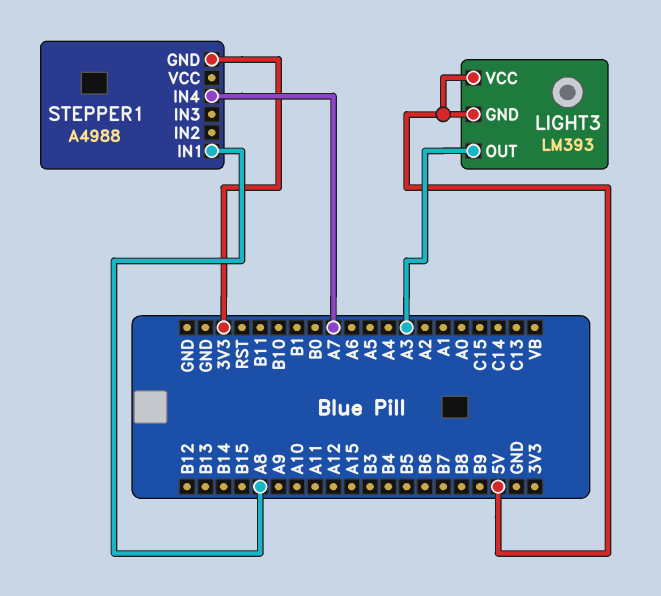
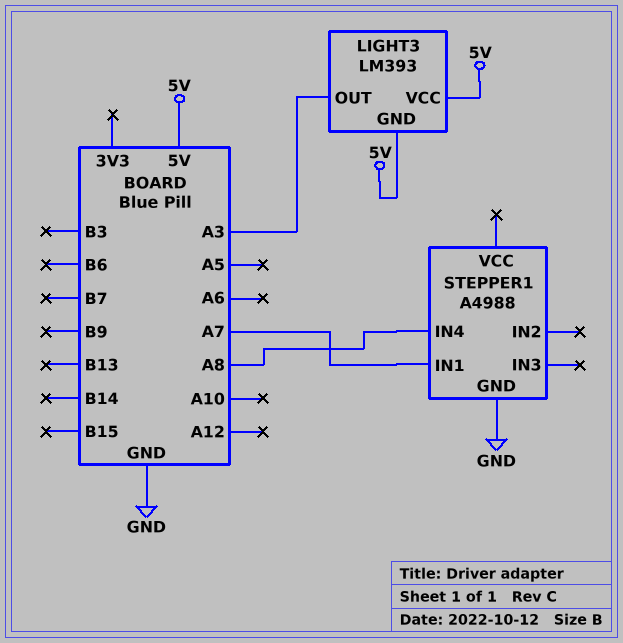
STEPPER1 pin GND: 3V3 -> GND
STEPPER1 pin IN1: A8 -> A7
STEPPER1 pin IN4: A7 -> A8

